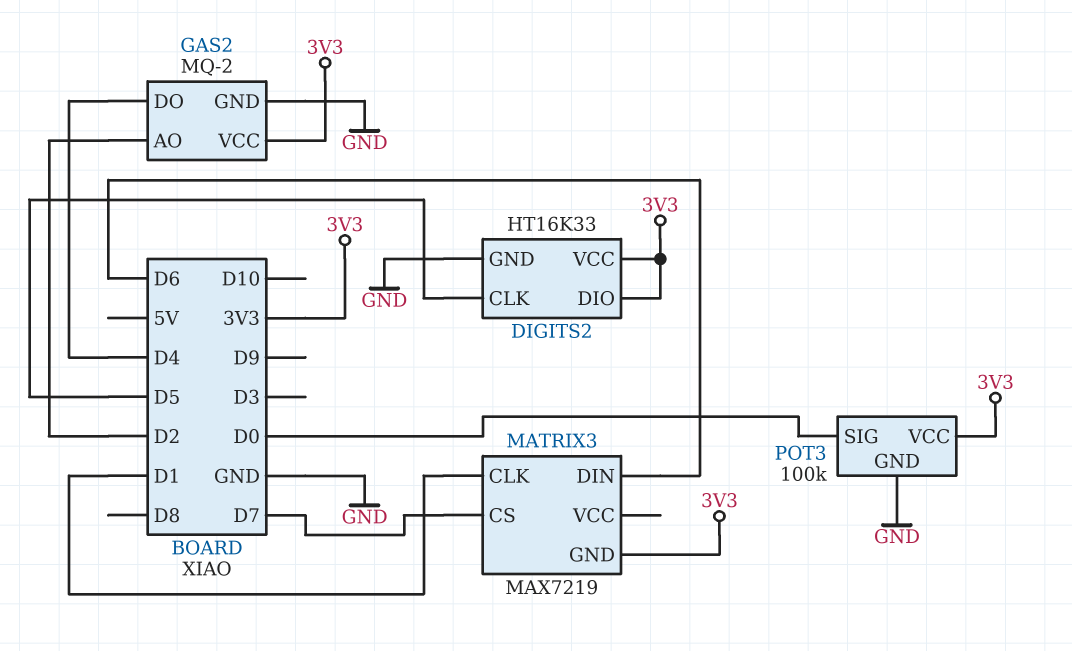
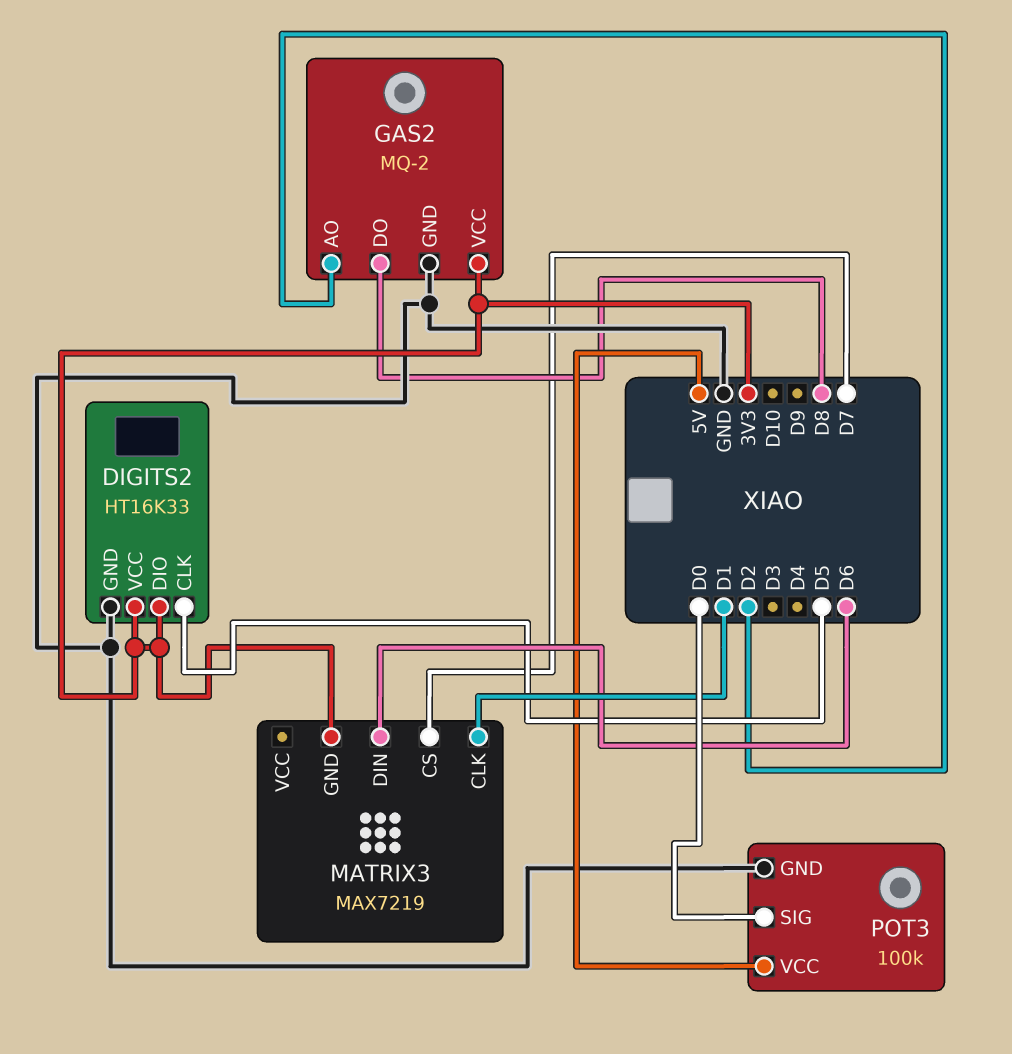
GAS2 pin DO: D4 -> D8
POT3 pin VCC: 3V3 -> 5V

